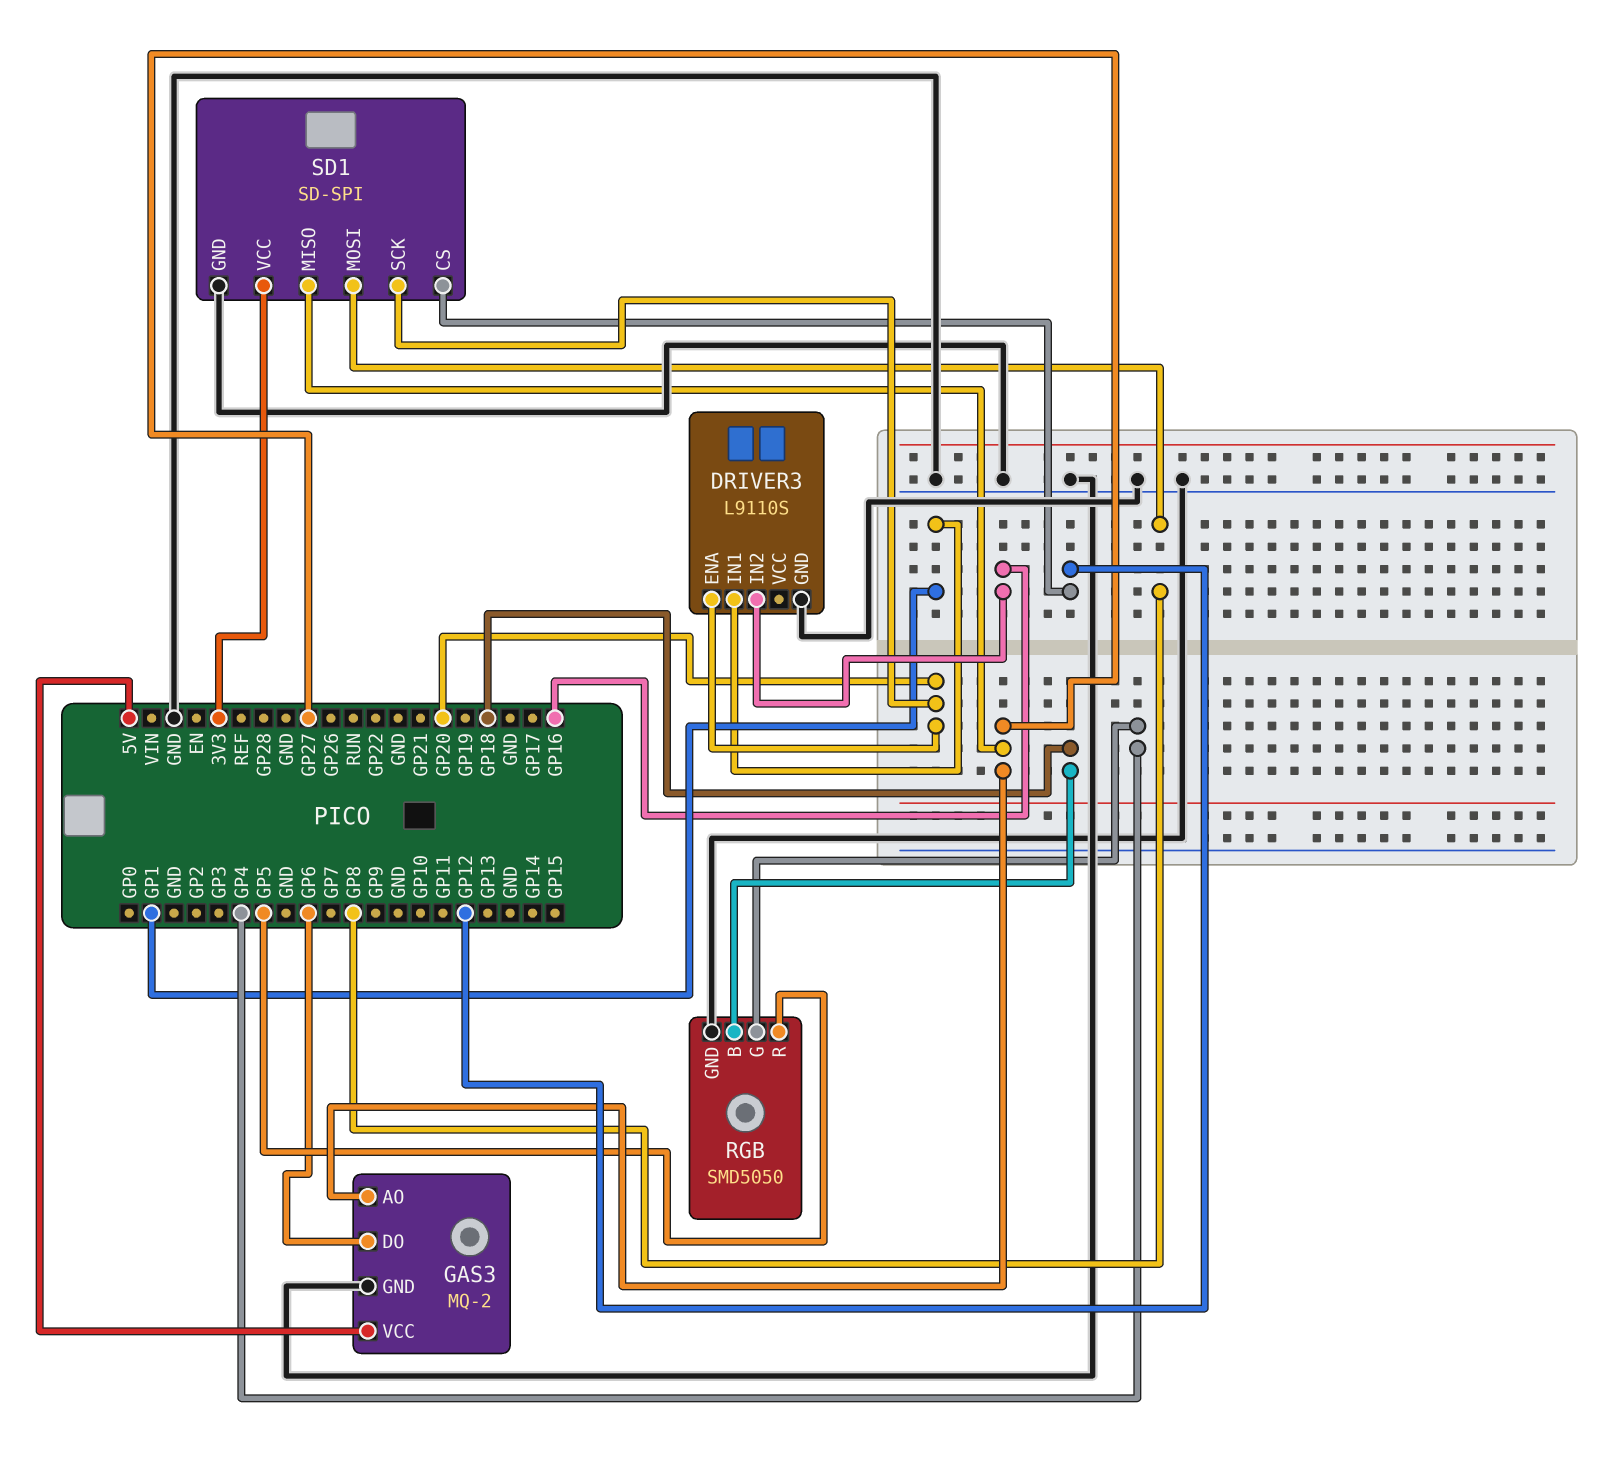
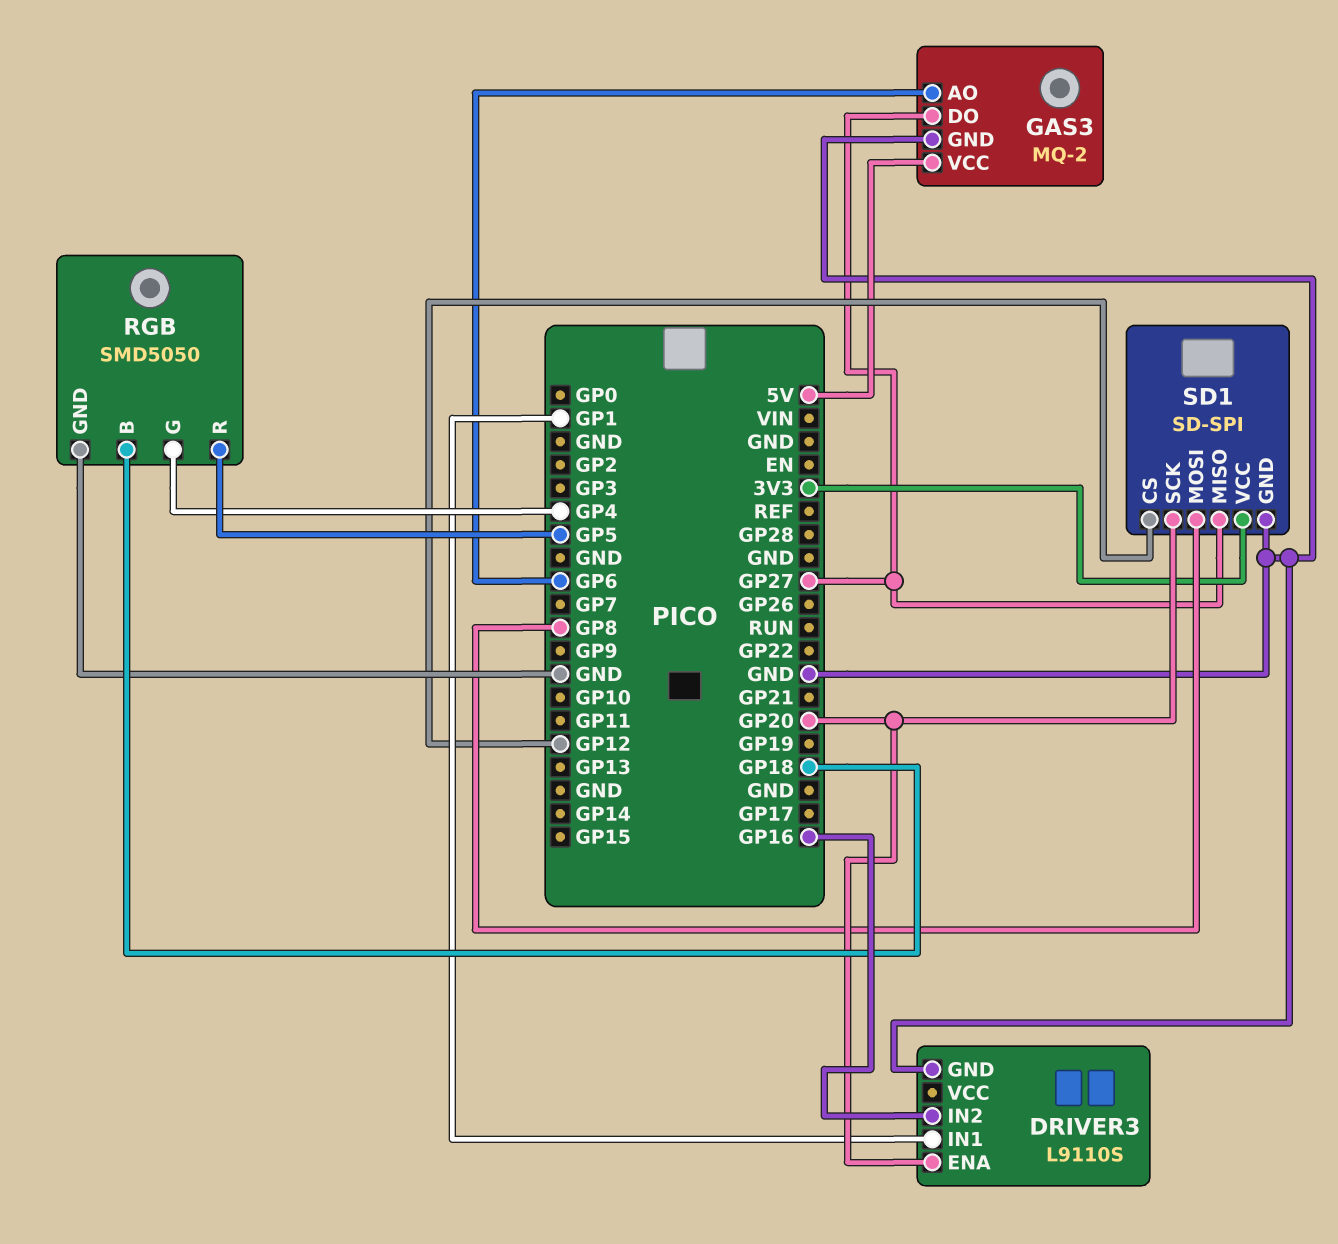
GAS3 pin AO: GP27 -> GP6
GAS3 pin DO: GP6 -> GP27

